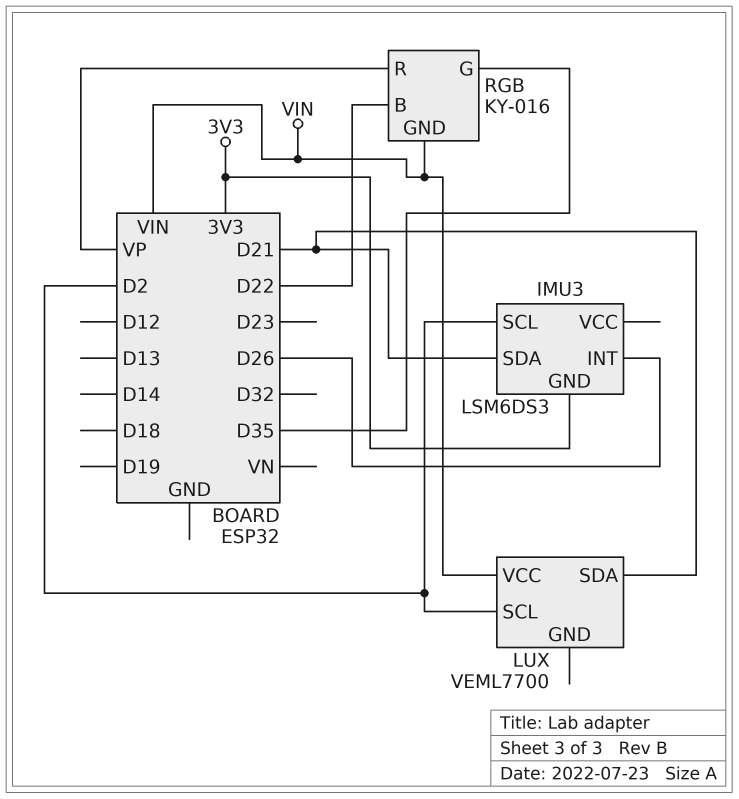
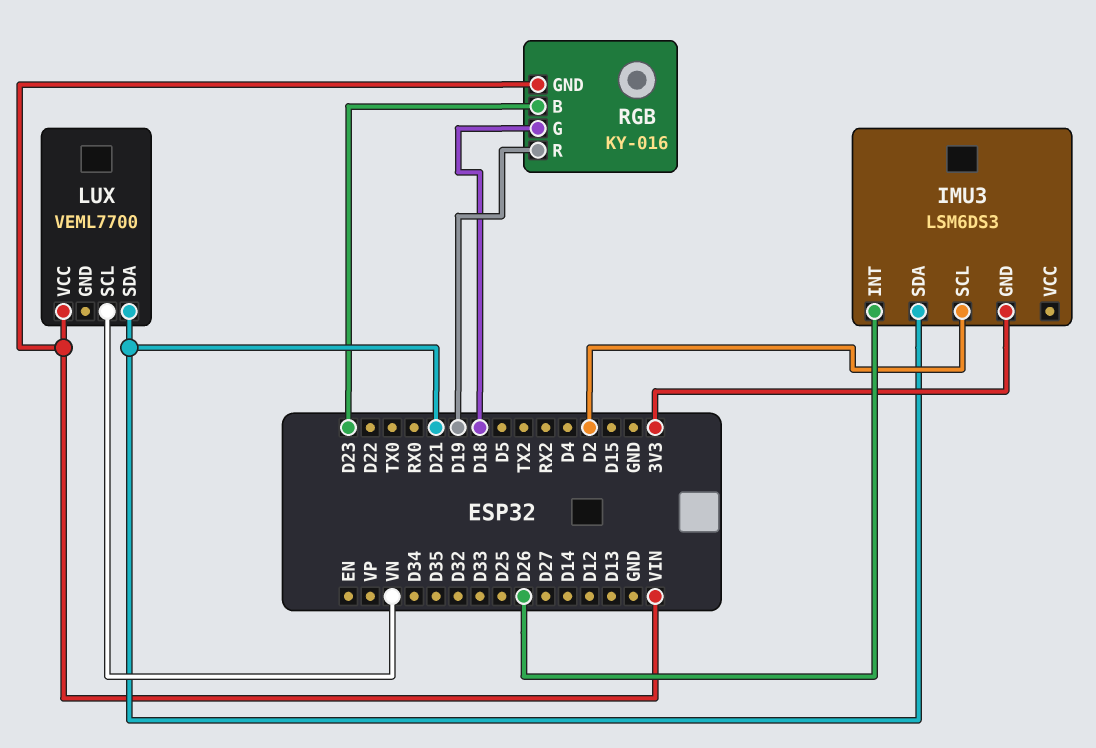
LUX pin SCL: D2 -> VN
RGB pin B: D22 -> D23
RGB pin G: D35 -> D18
RGB pin R: VP -> D19

